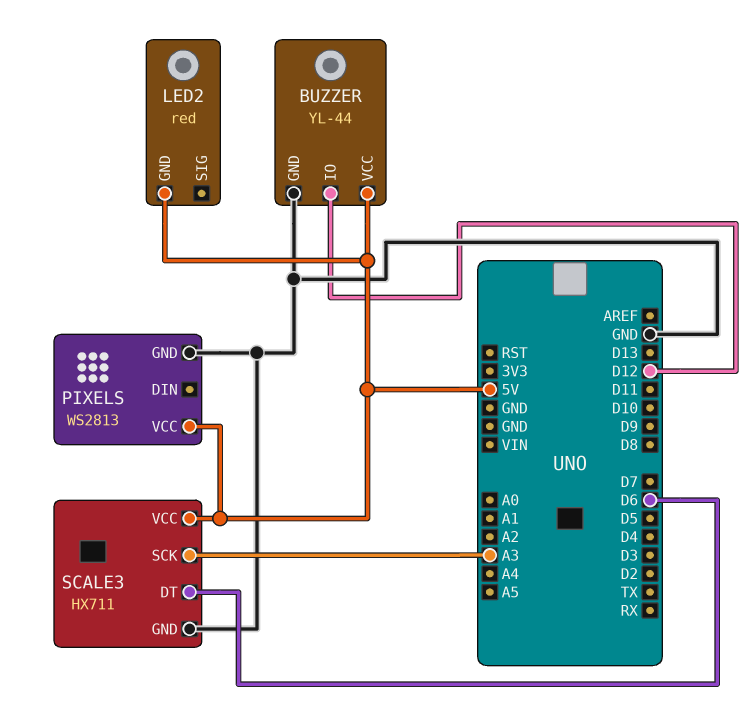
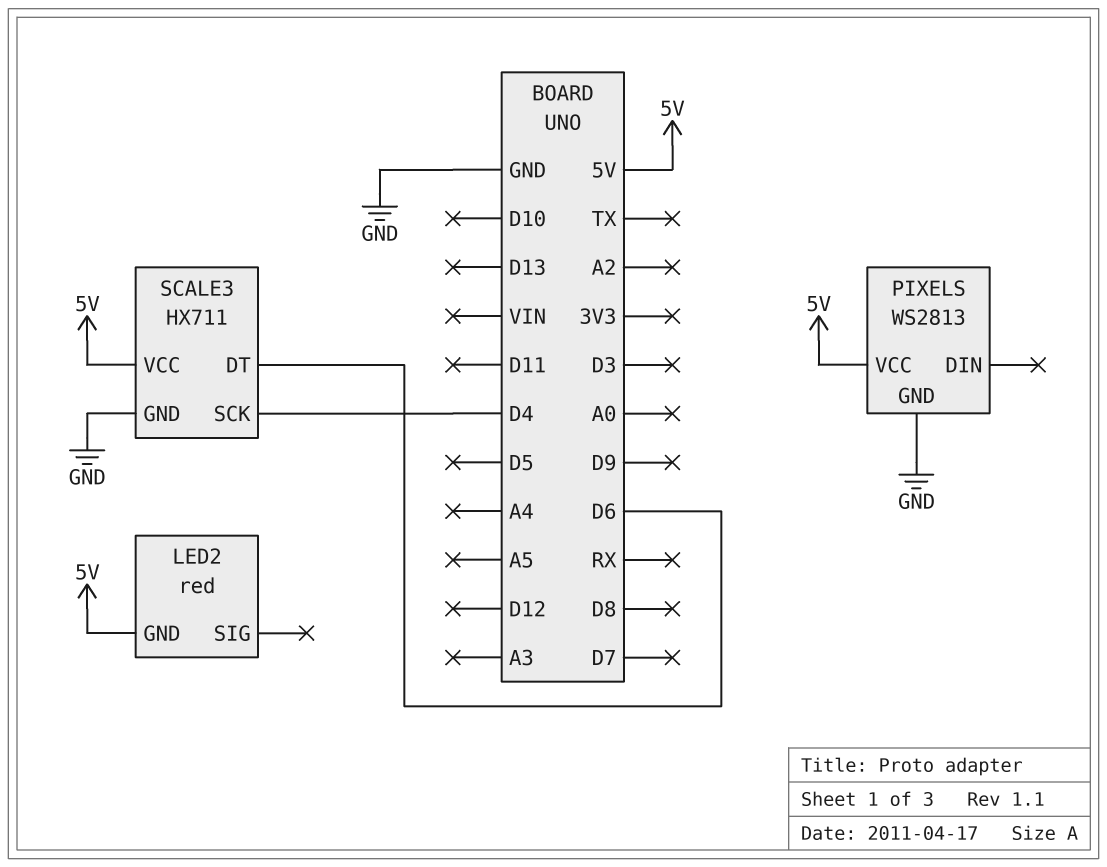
BUZZER: YL-44 -> none
BUZZER pin GND: GND -> none
BUZZER pin IO: D12 -> none
BUZZER pin VCC: 5V -> none
SCALE3 pin SCK: A3 -> D4

